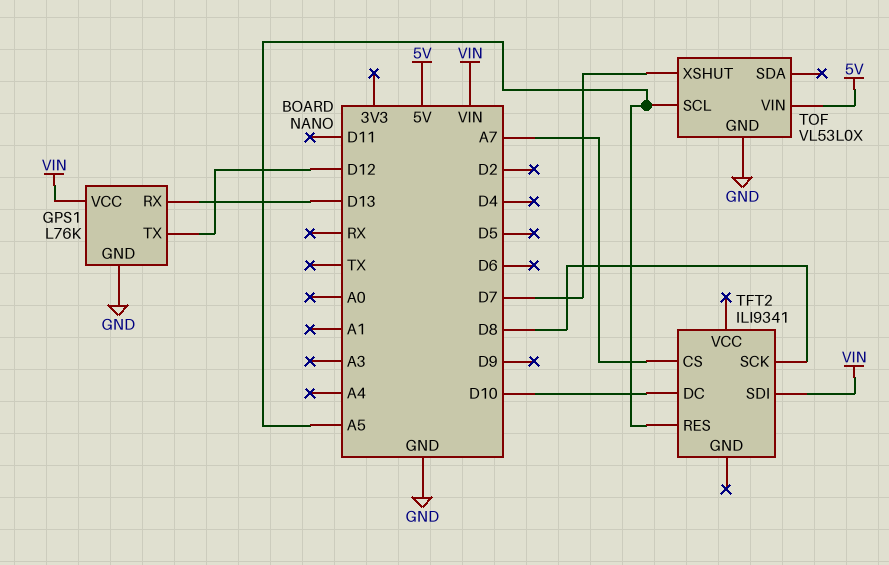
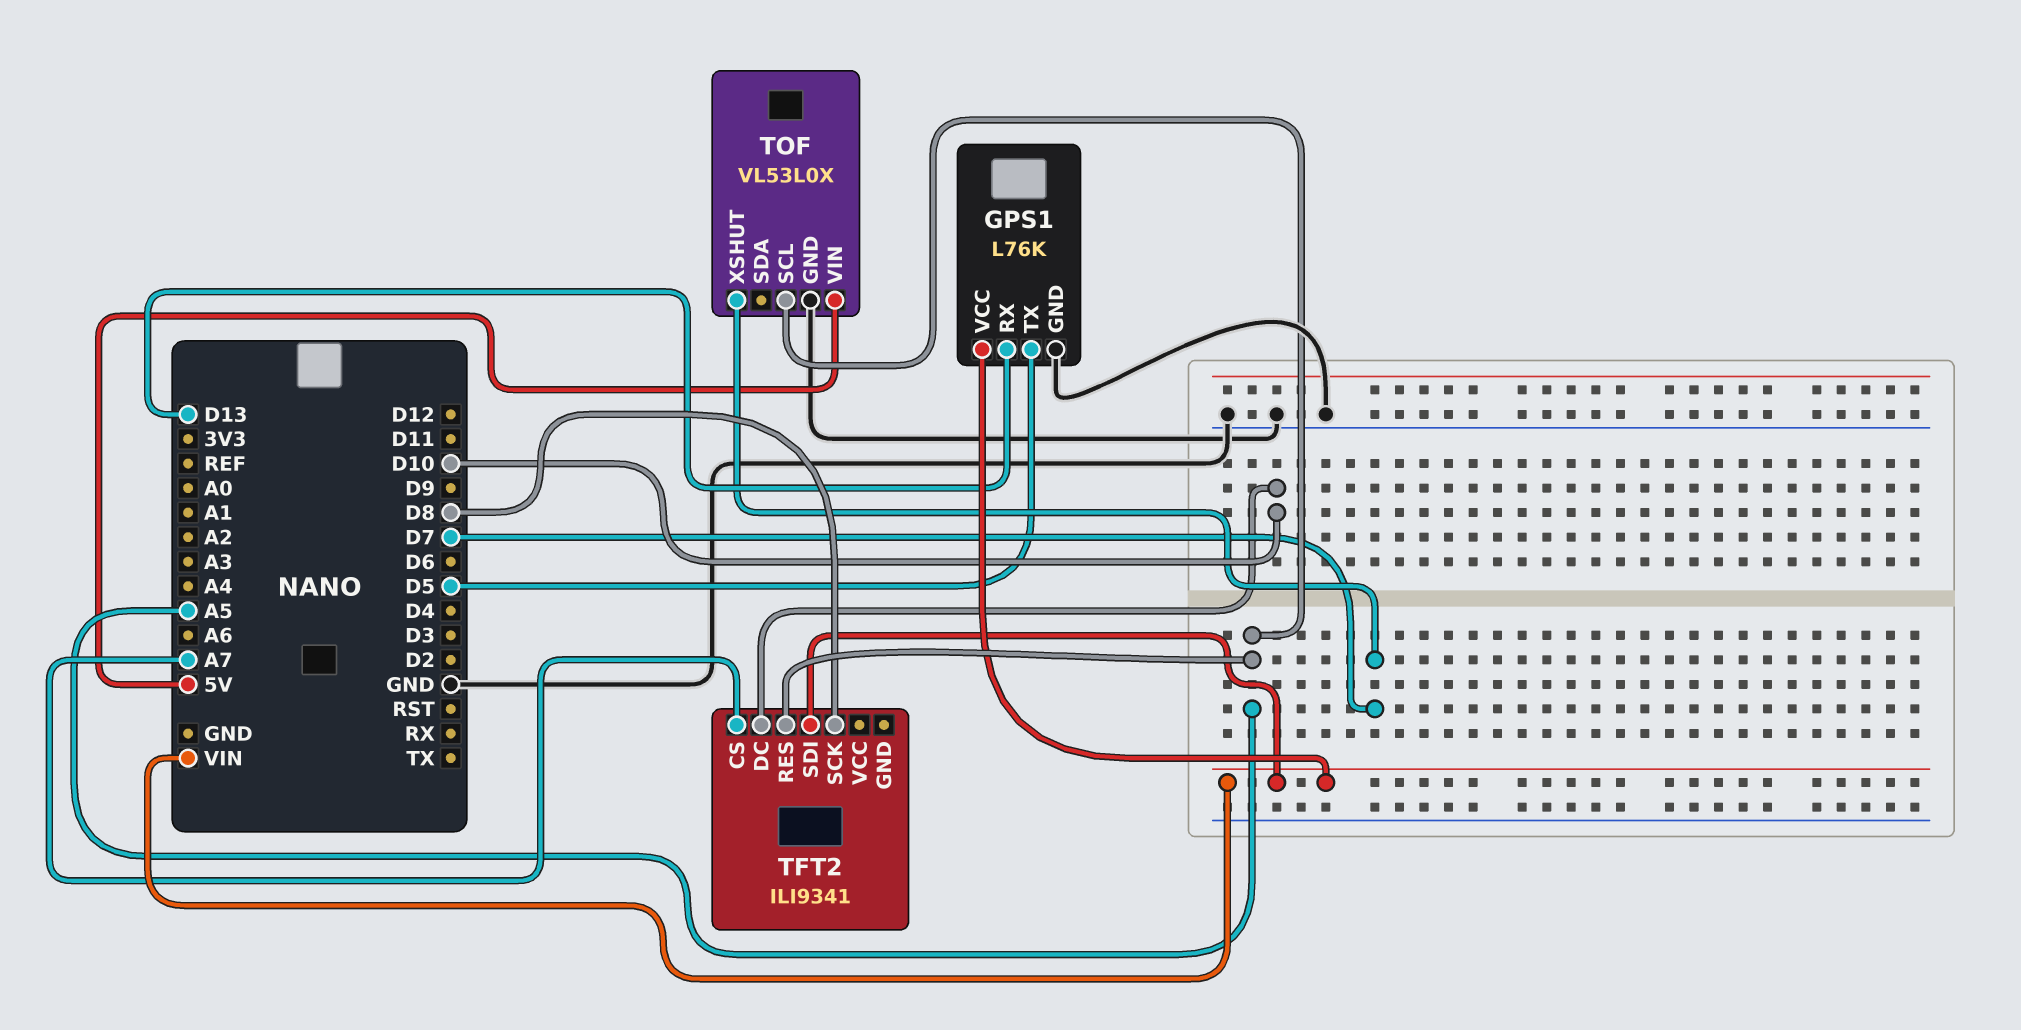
GPS1 pin TX: D12 -> D5

